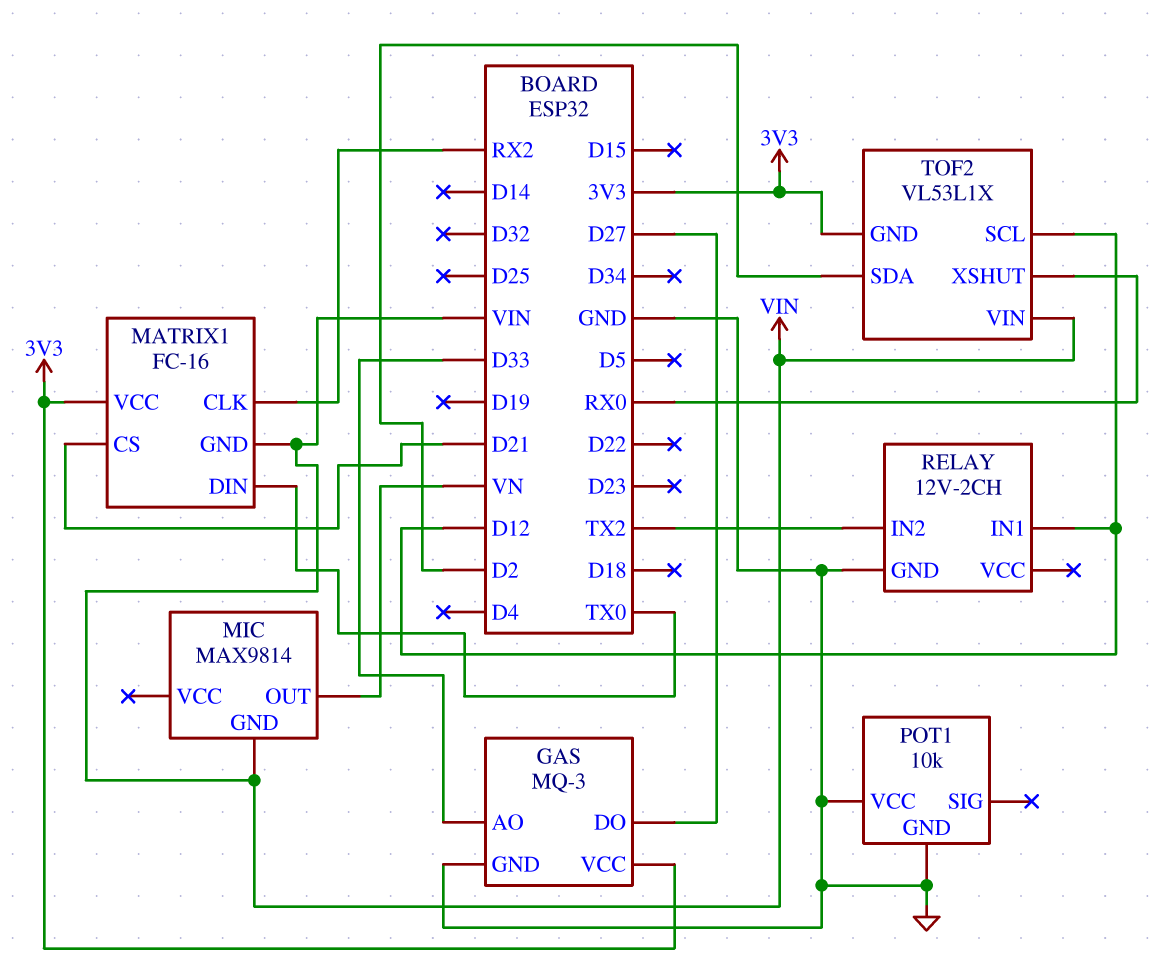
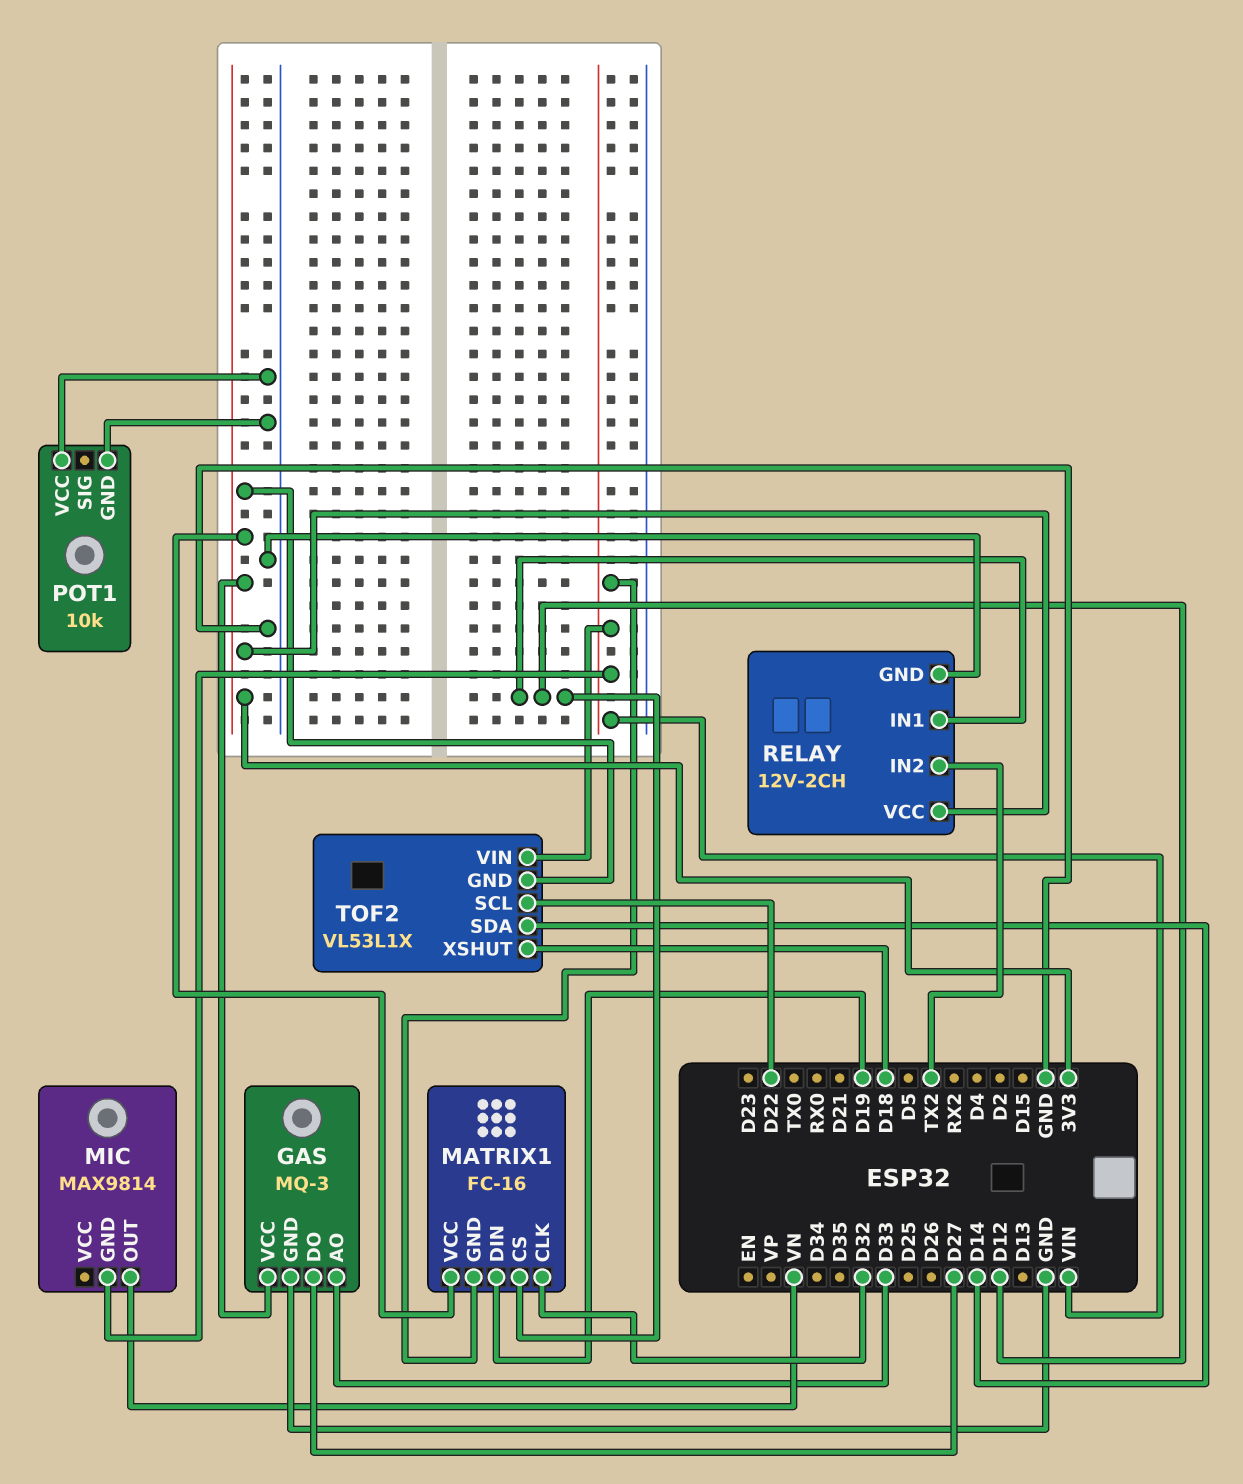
MATRIX1 pin CLK: RX2 -> D32
MATRIX1 pin CS: D21 -> D12
MATRIX1 pin DIN: TX0 -> D19
RELAY pin VCC: none -> 3V3
TOF2 pin SCL: D12 -> D22
TOF2 pin SDA: D2 -> D14
TOF2 pin XSHUT: RX0 -> D18

